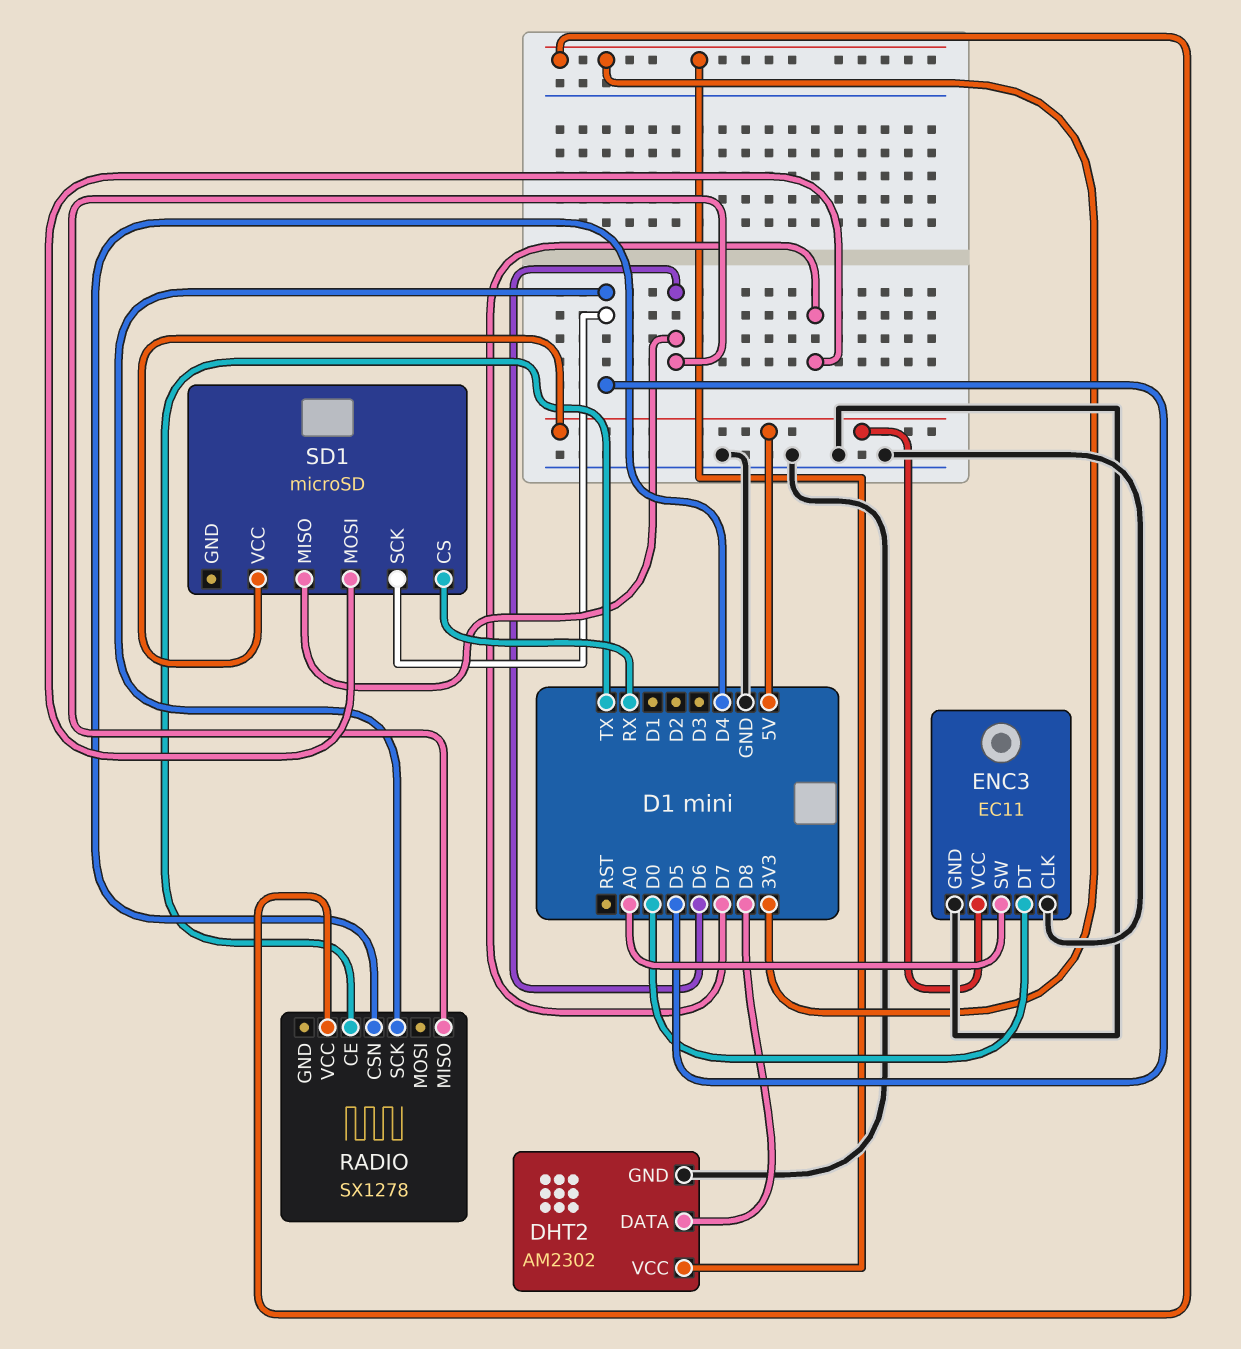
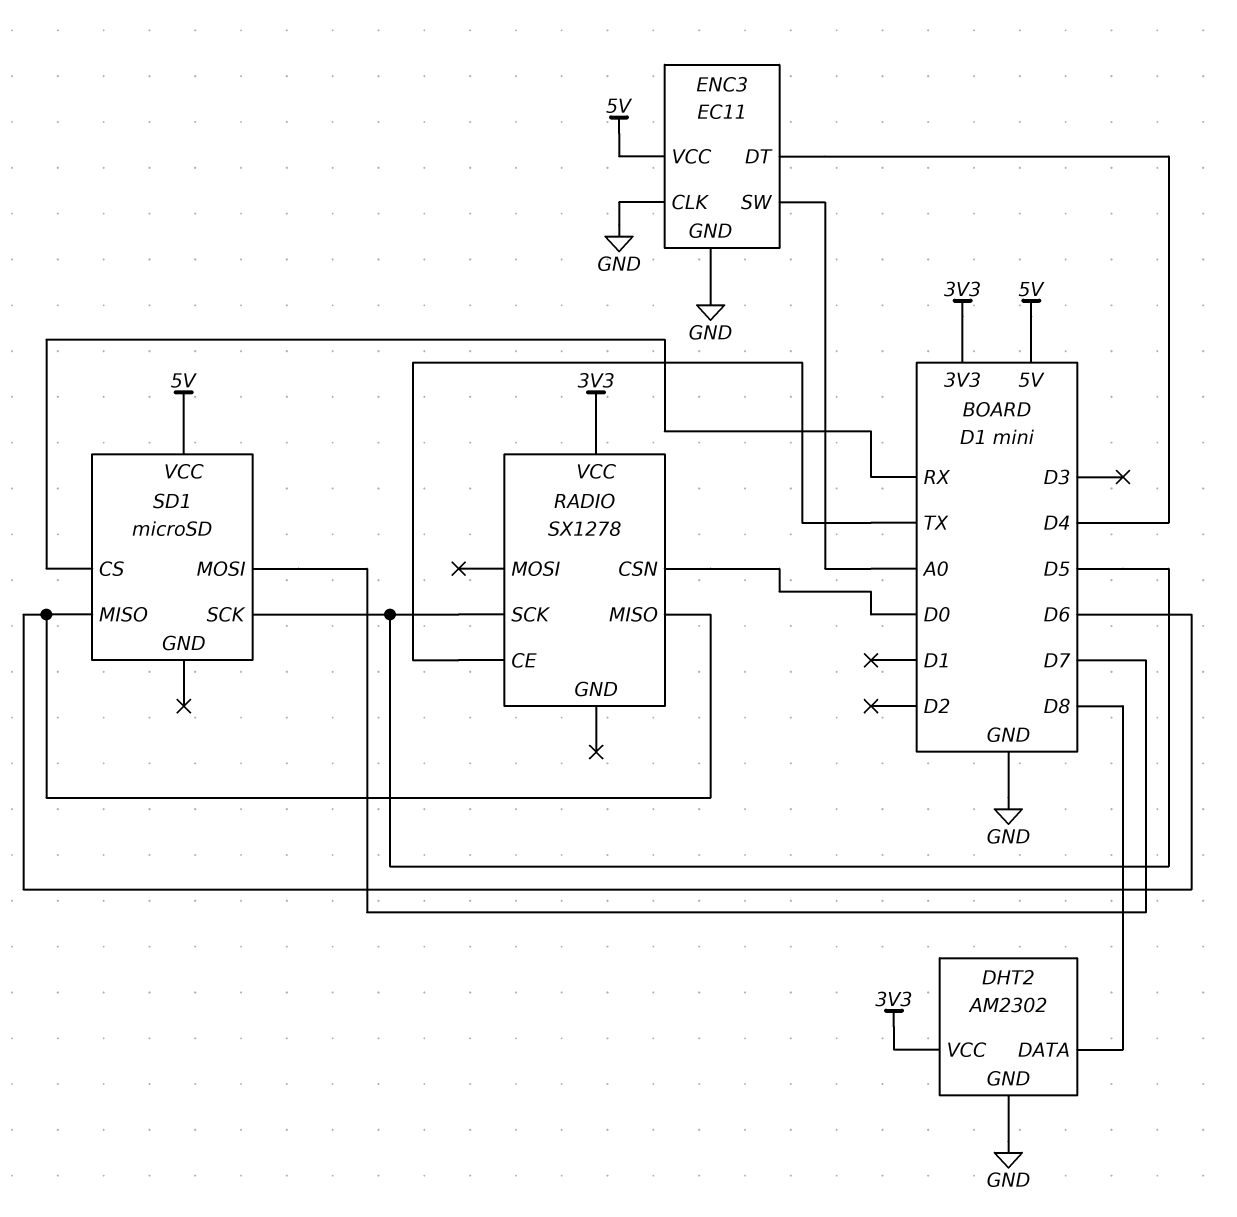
ENC3 pin DT: D0 -> D4
RADIO pin CSN: D4 -> D0

